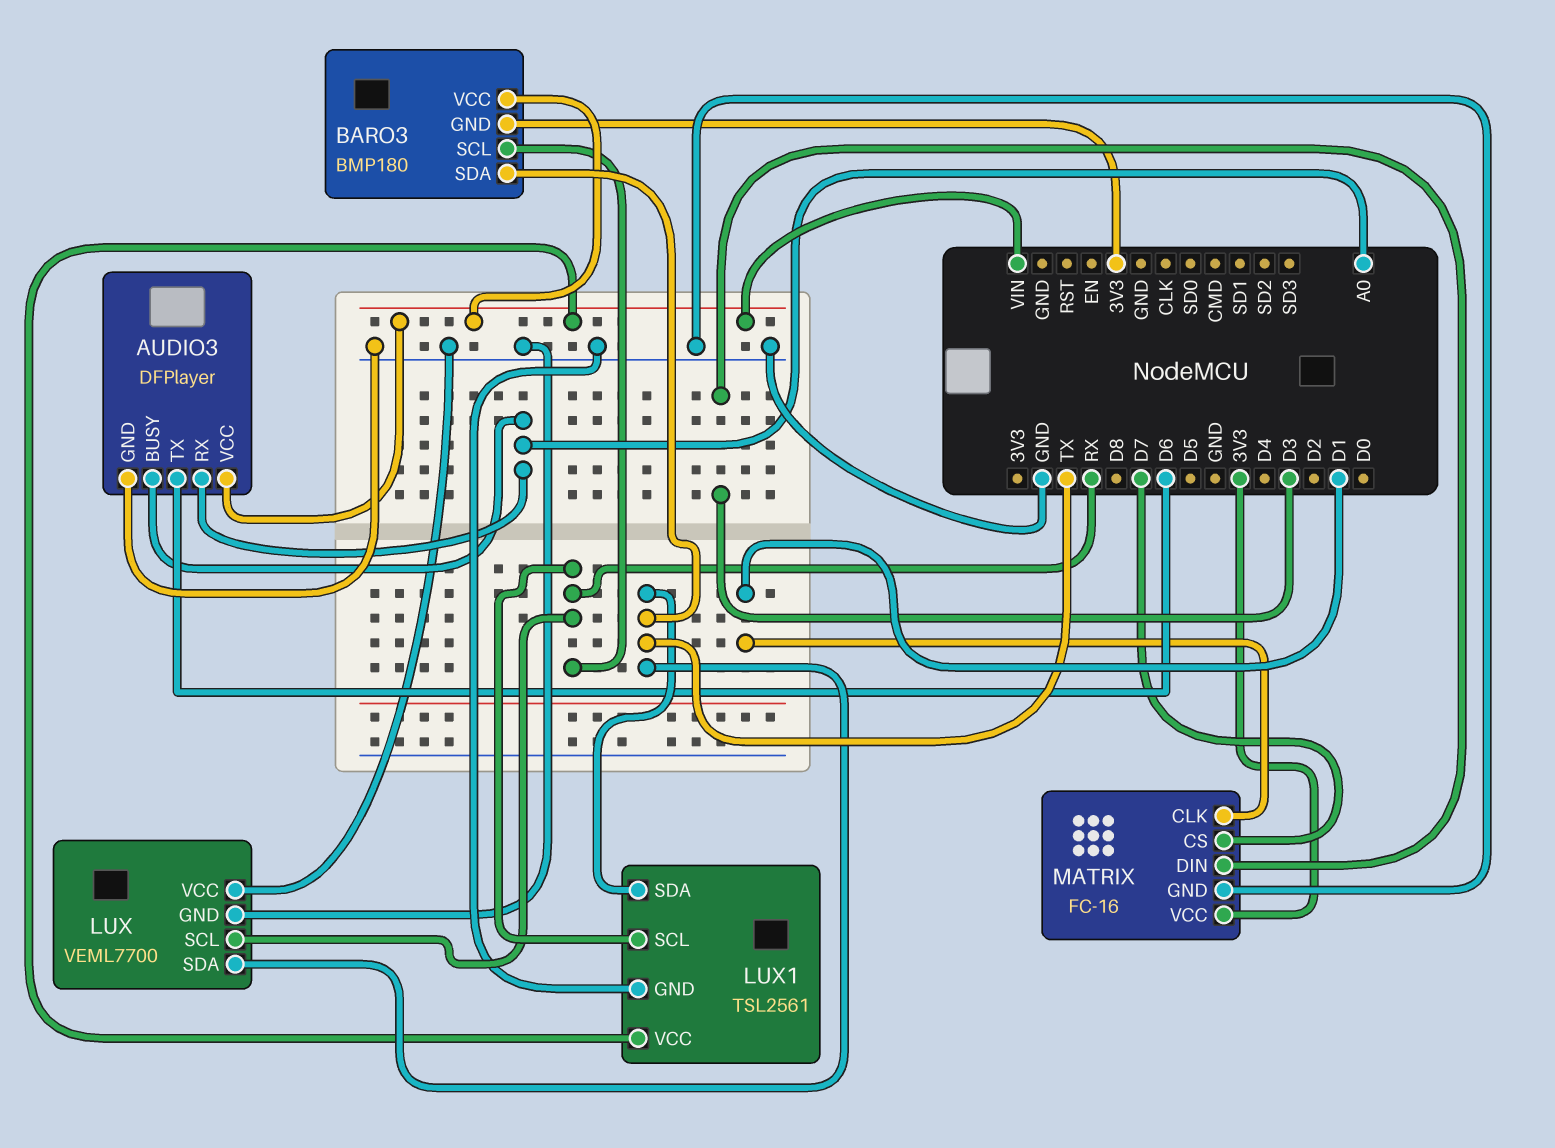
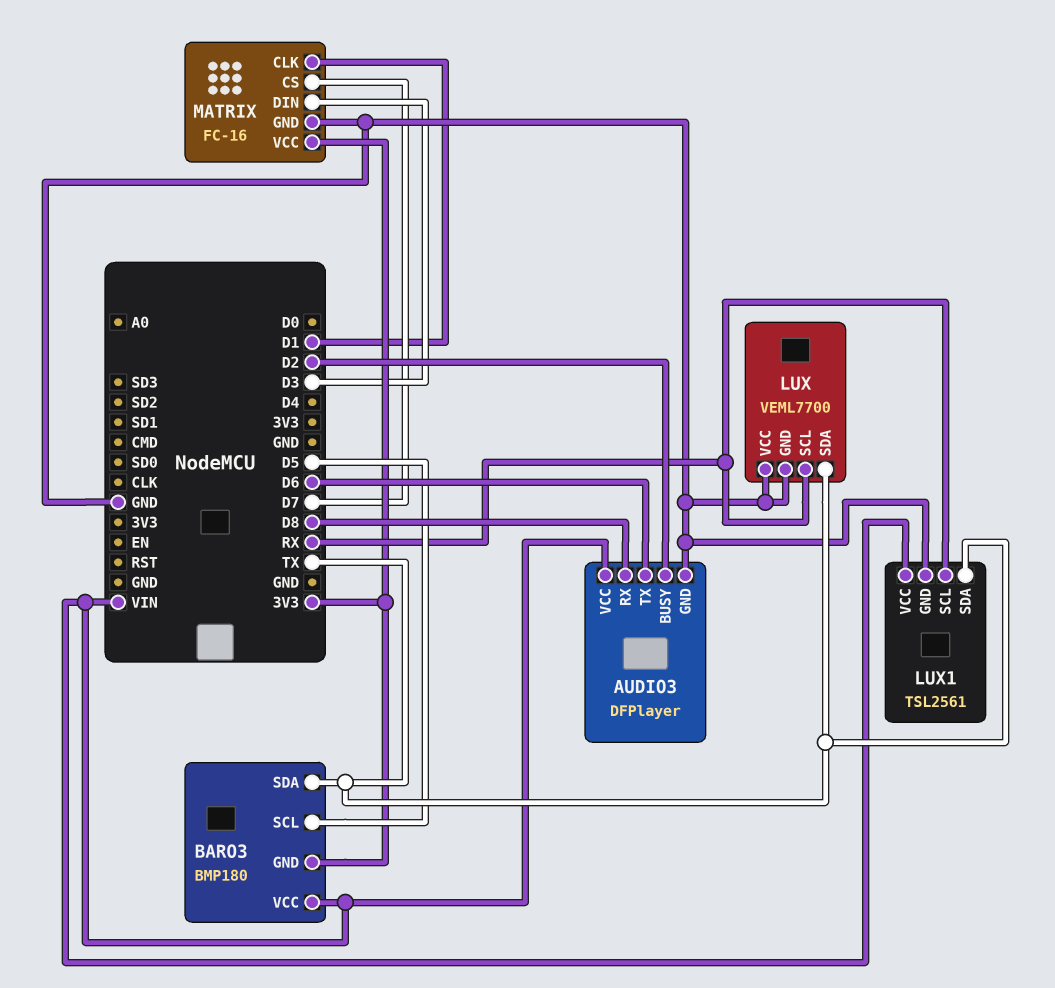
AUDIO3 pin BUSY: A0 -> D2
AUDIO3 pin RX: A0 -> D8
BARO3 pin SCL: RX -> D5

